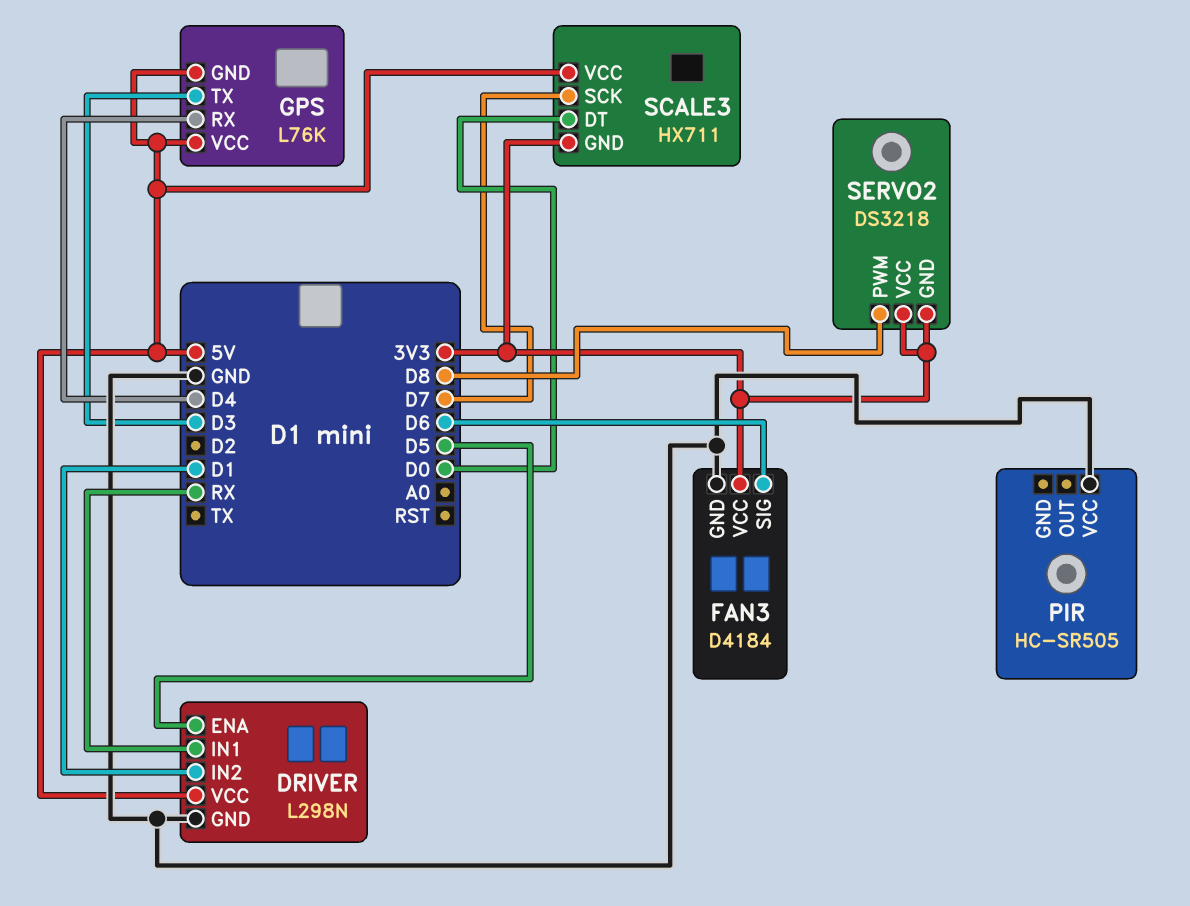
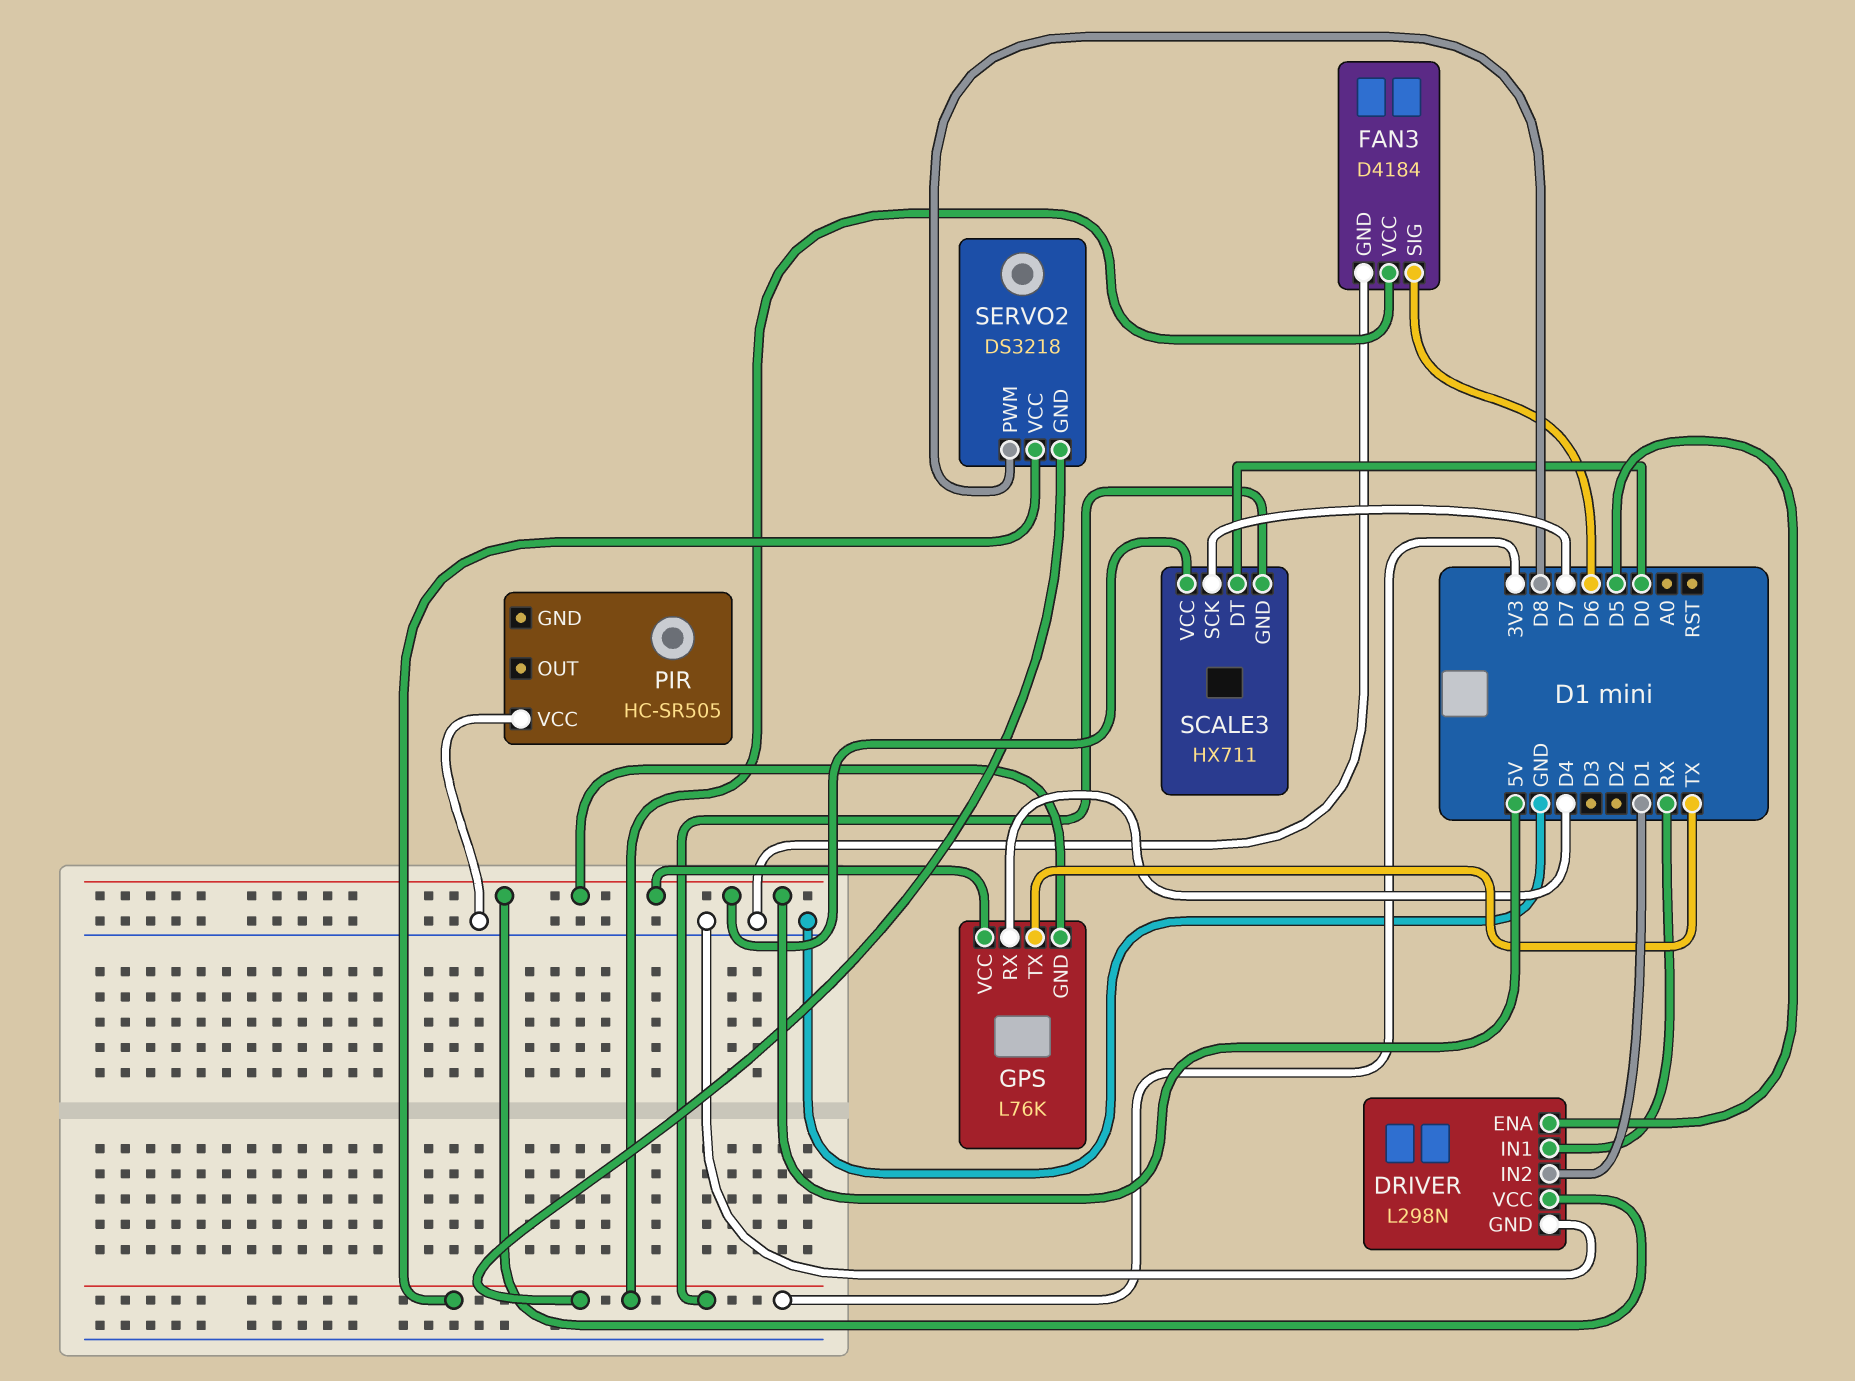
GPS pin TX: D3 -> TX

